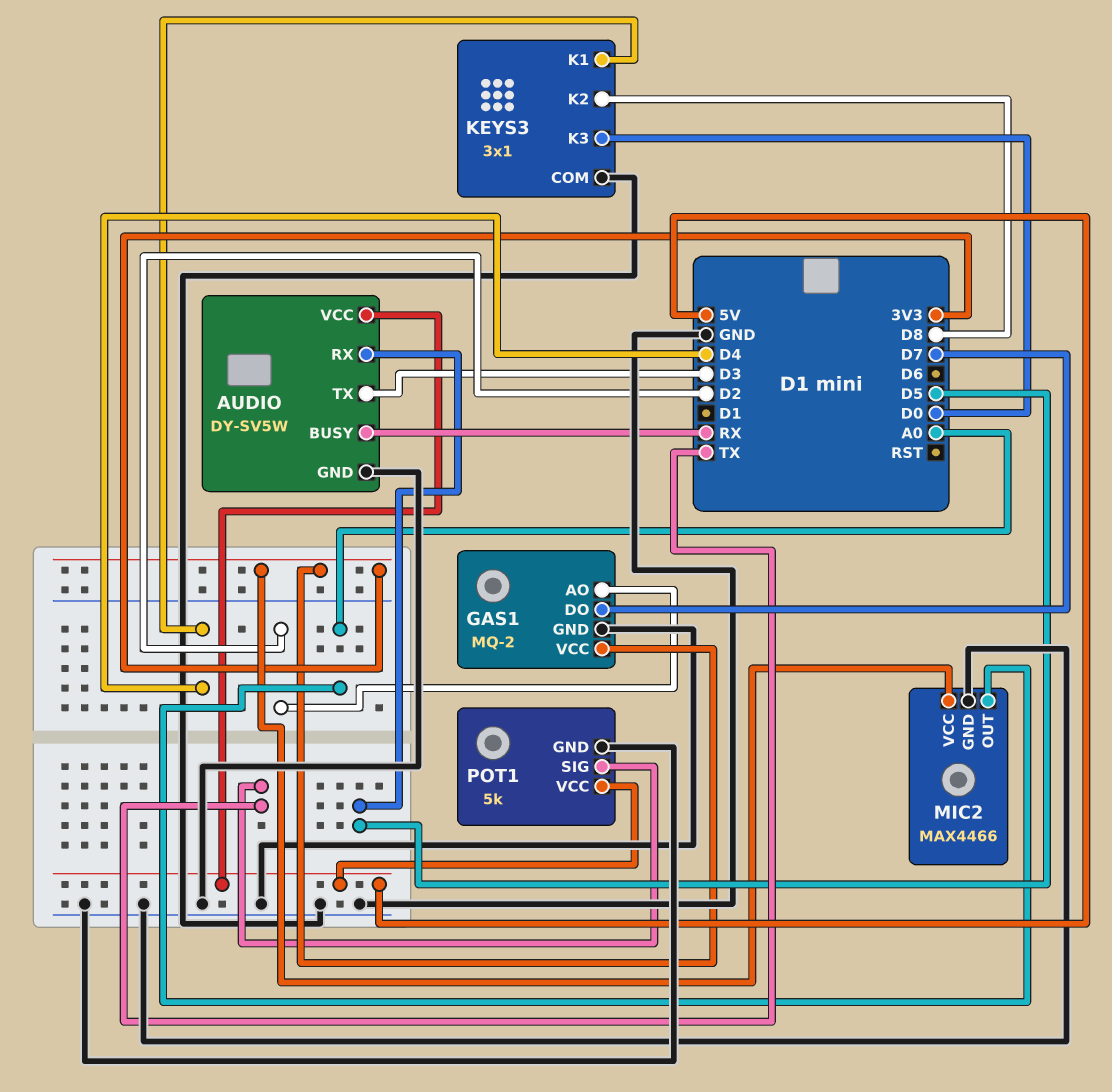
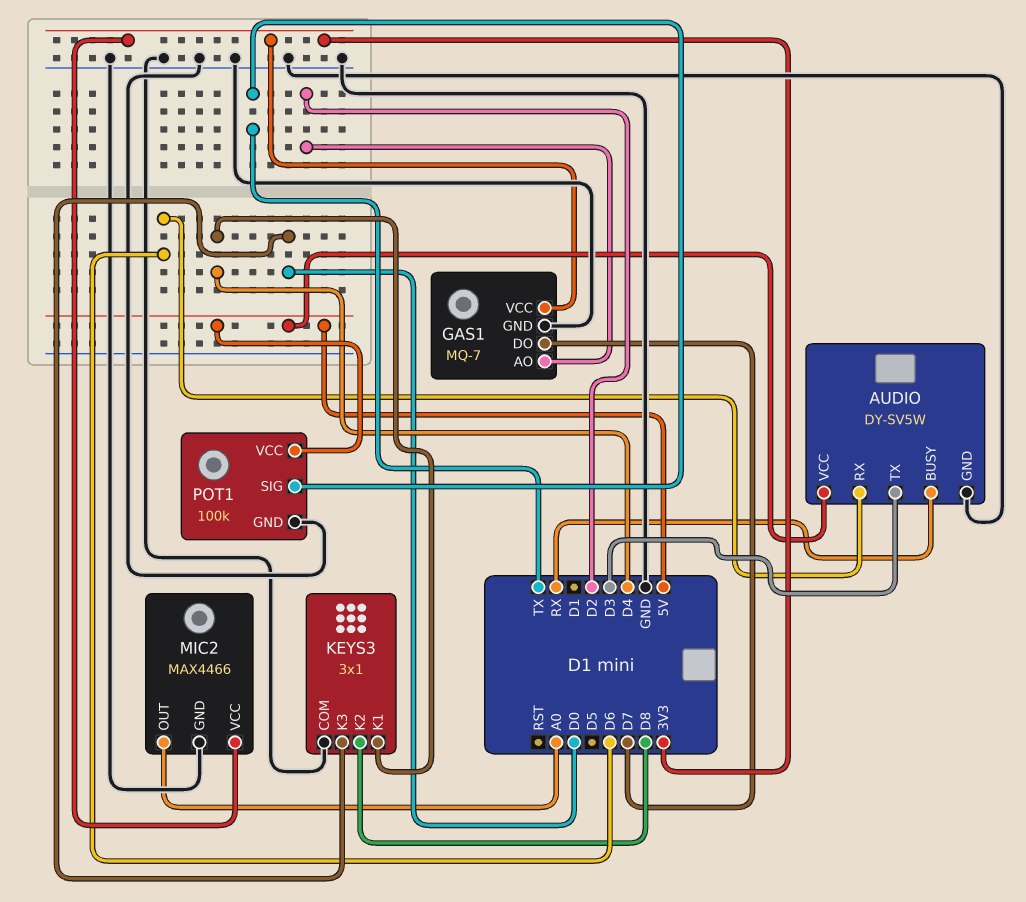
AUDIO pin RX: D5 -> D6
GAS1: MQ-2 -> MQ-7
POT1: 5k -> 100k

